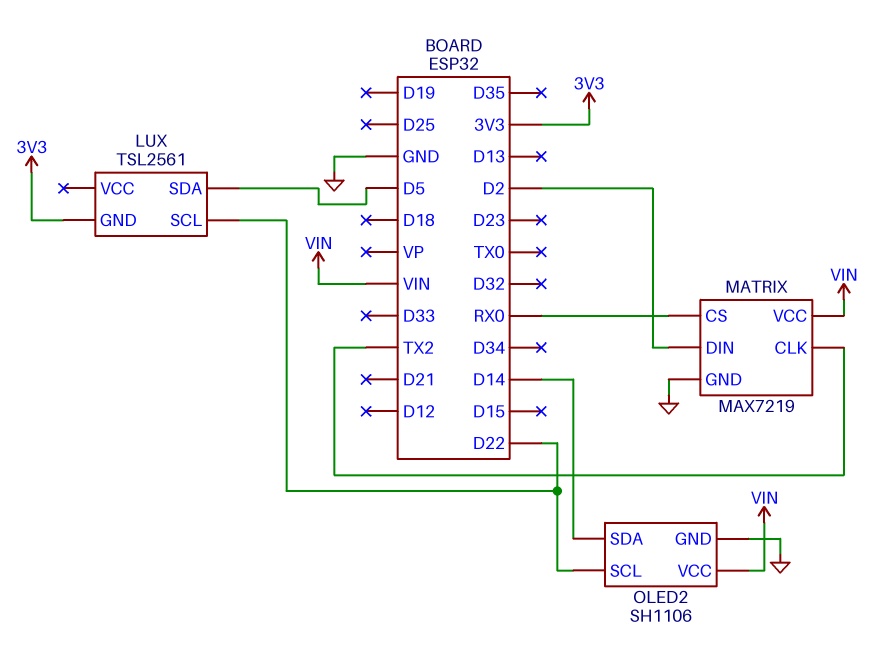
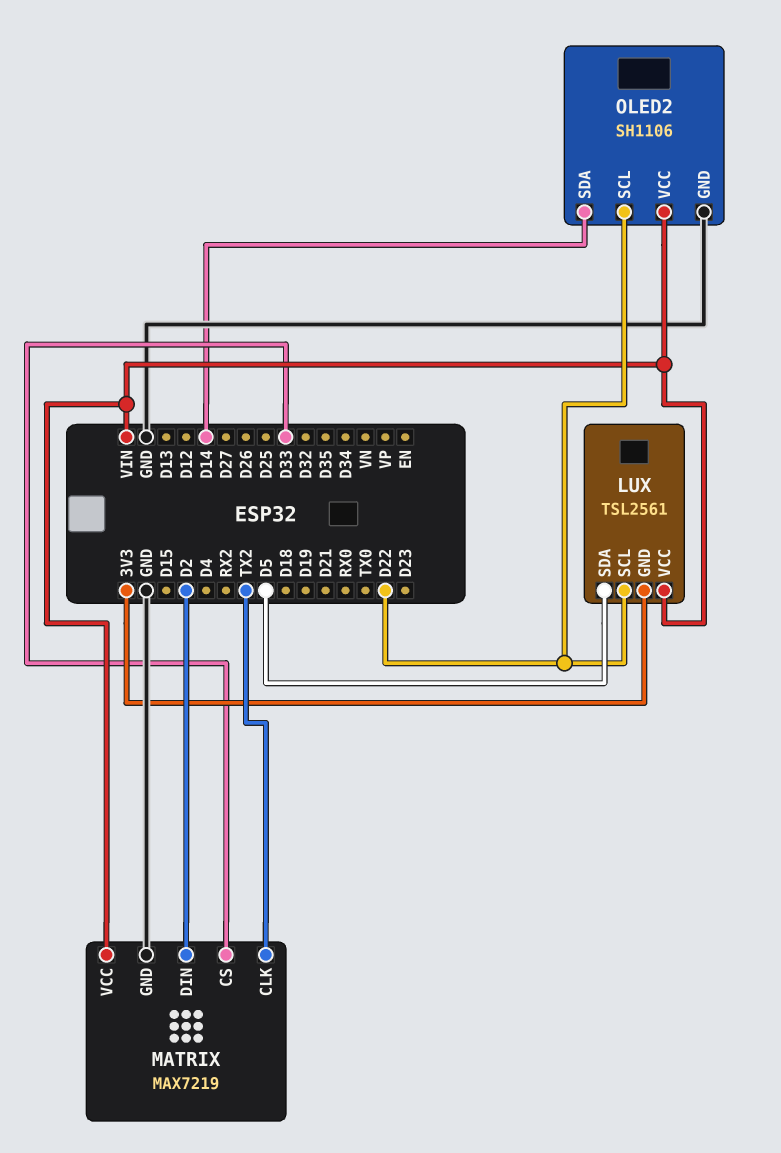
LUX pin VCC: none -> VIN
MATRIX pin CS: RX0 -> D33

